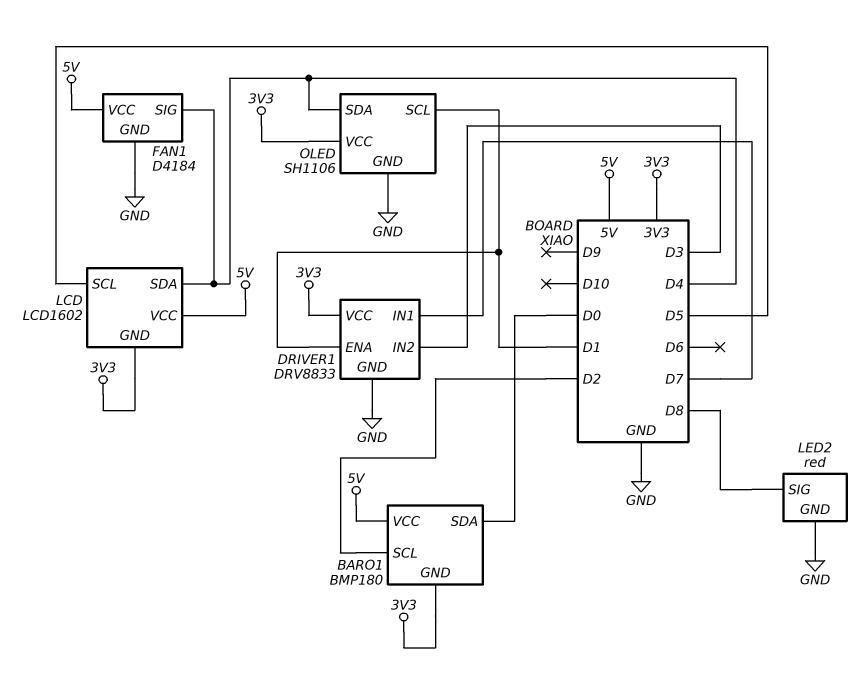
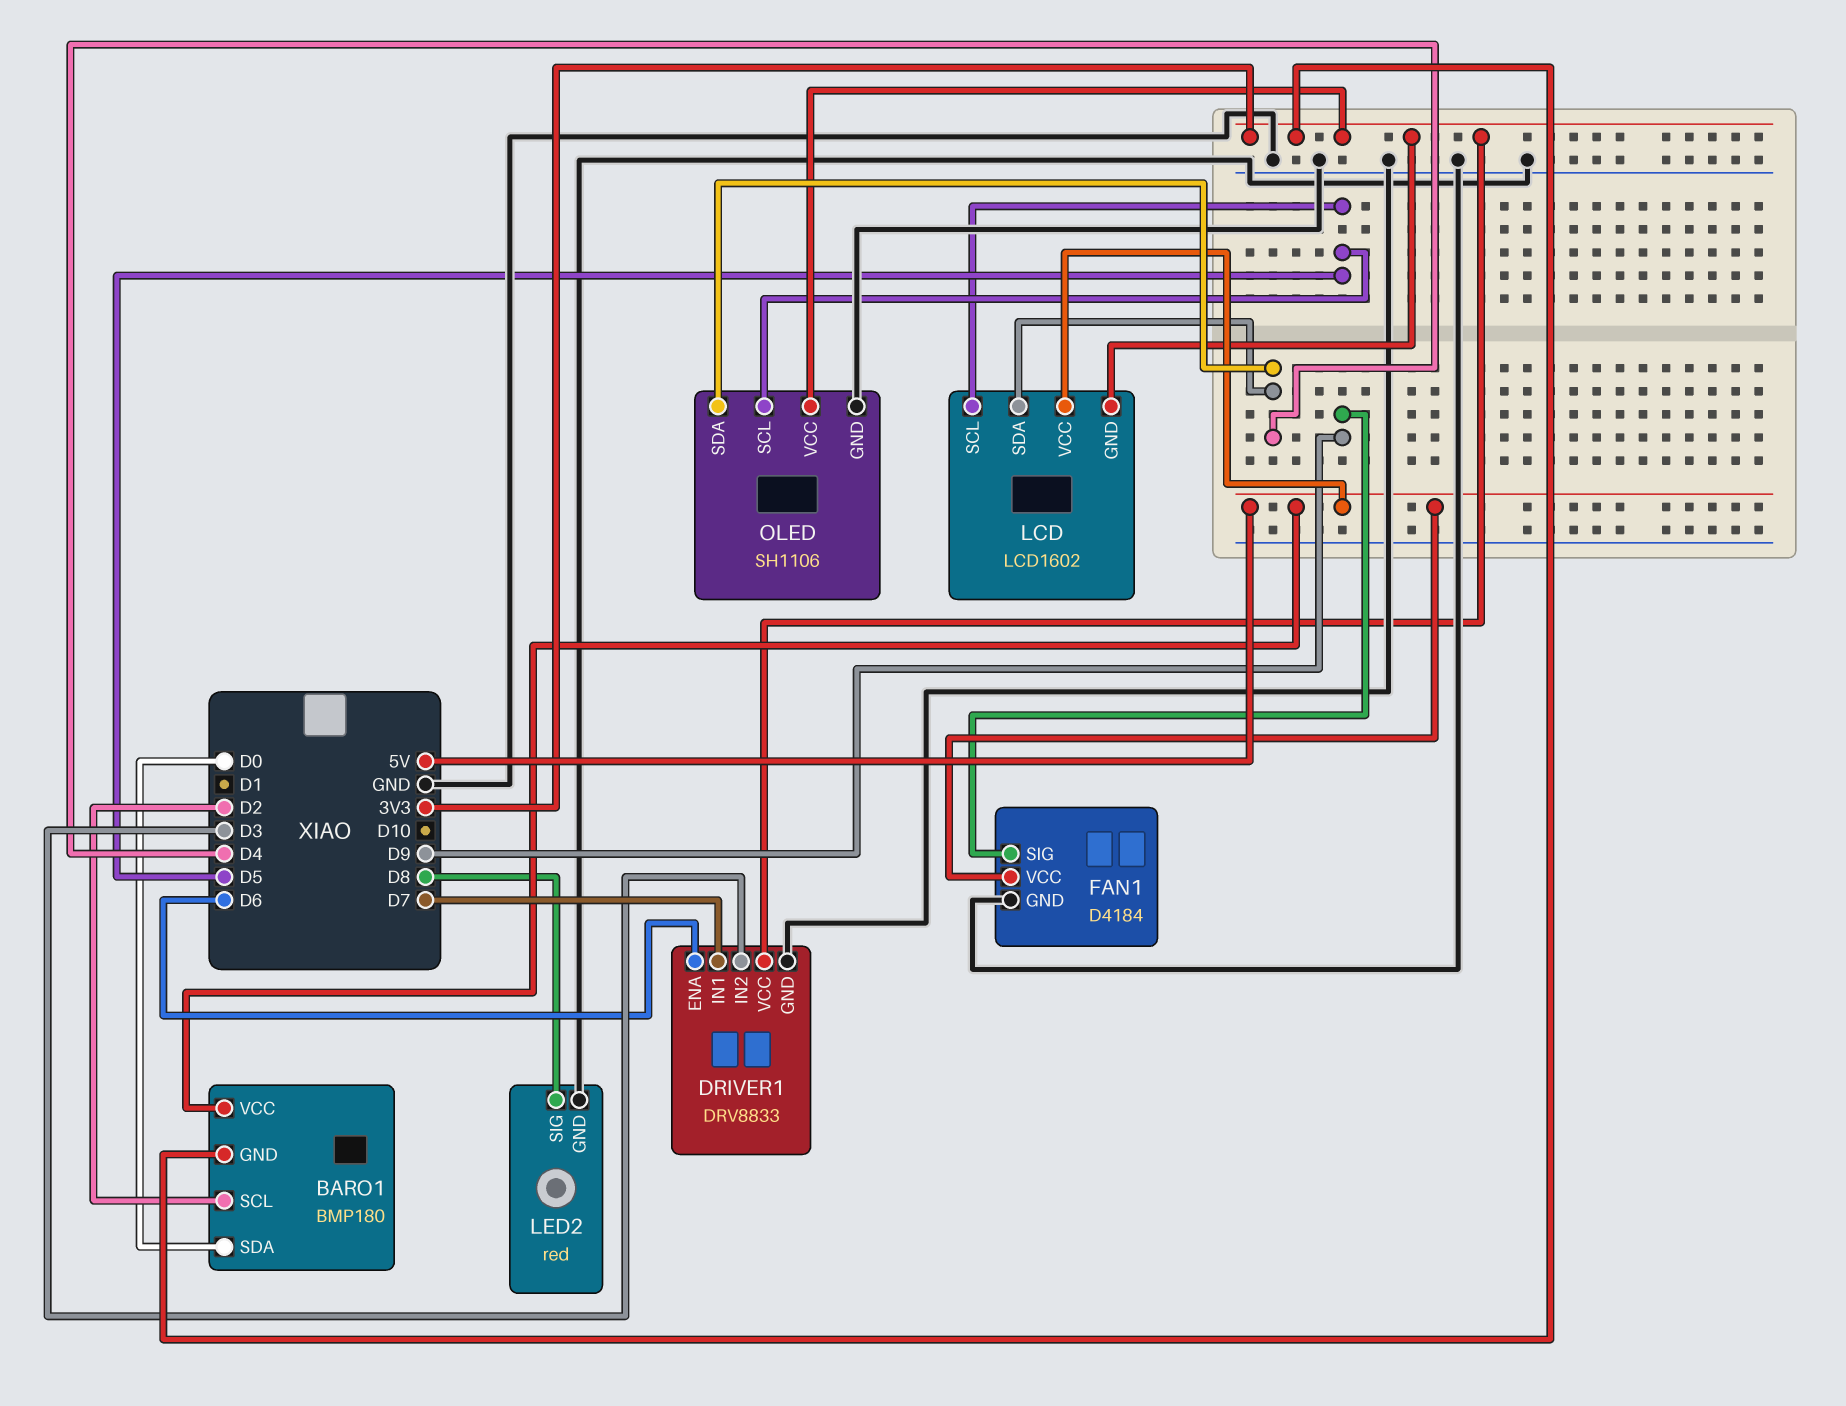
DRIVER1 pin ENA: D1 -> D6
FAN1 pin SIG: D4 -> D9
OLED pin SCL: D1 -> D5

